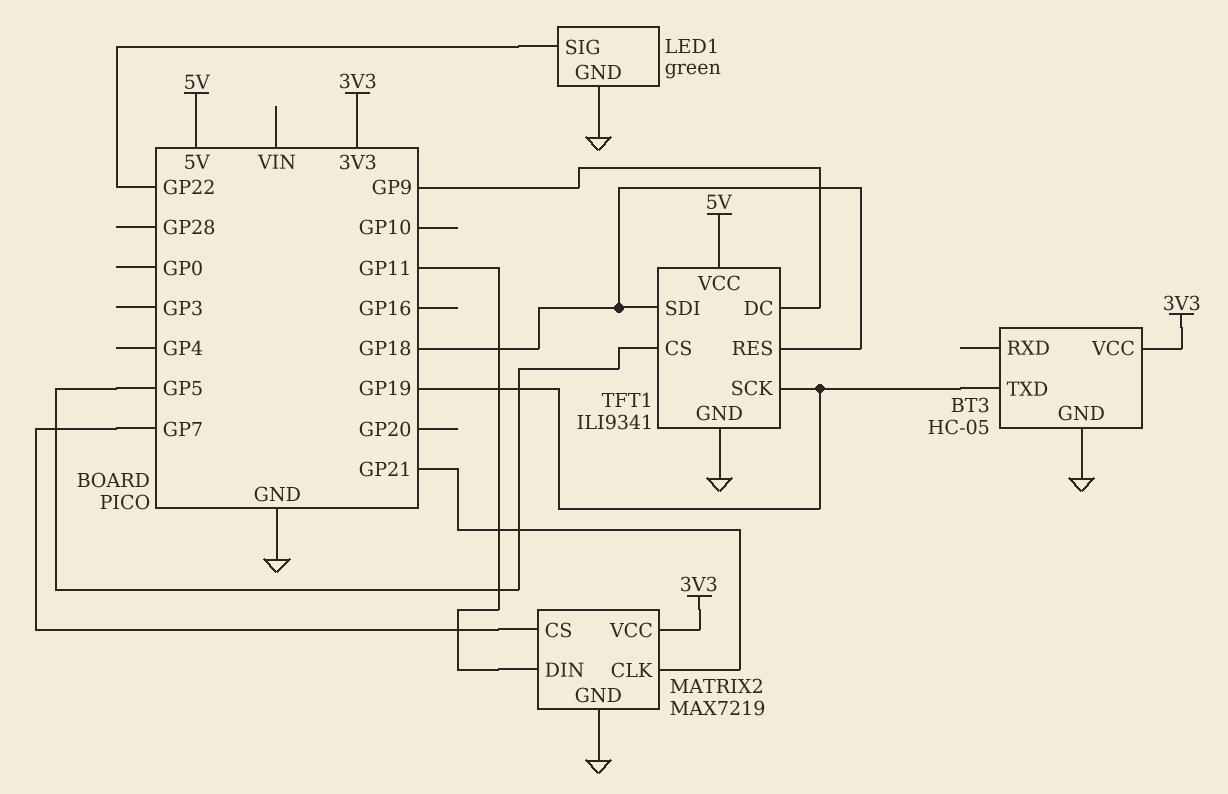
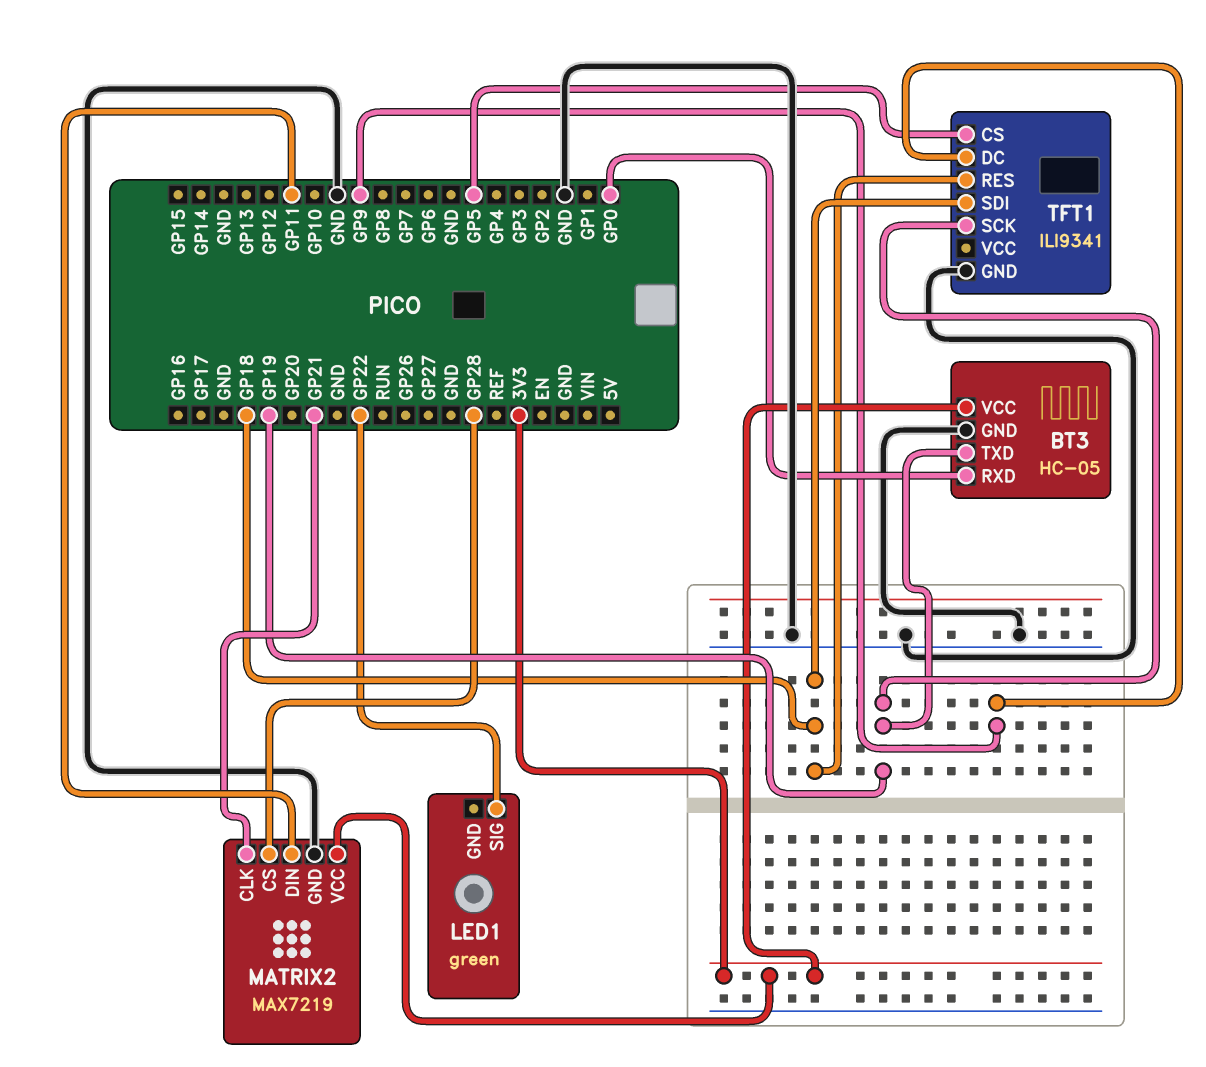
BT3 pin RXD: none -> GP0
LED1 pin GND: GND -> none
MATRIX2 pin CS: GP7 -> GP28
TFT1 pin VCC: 5V -> none

